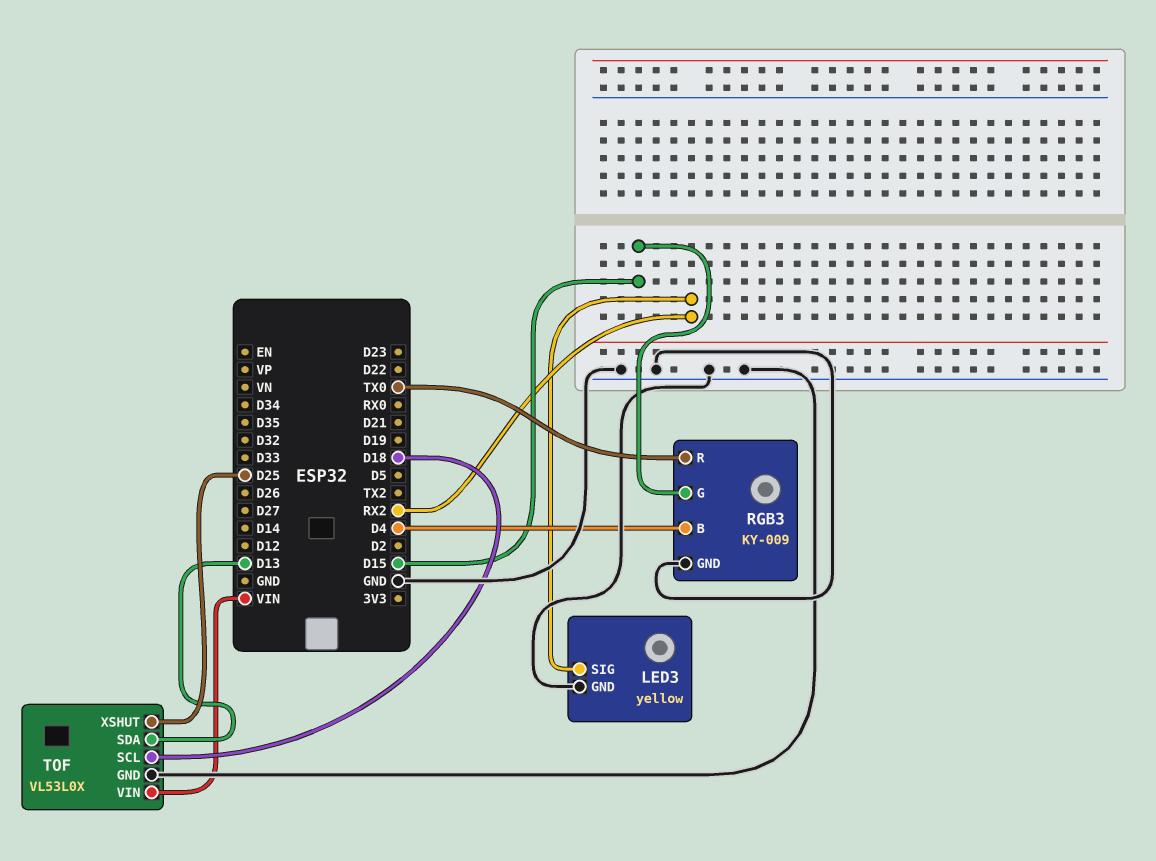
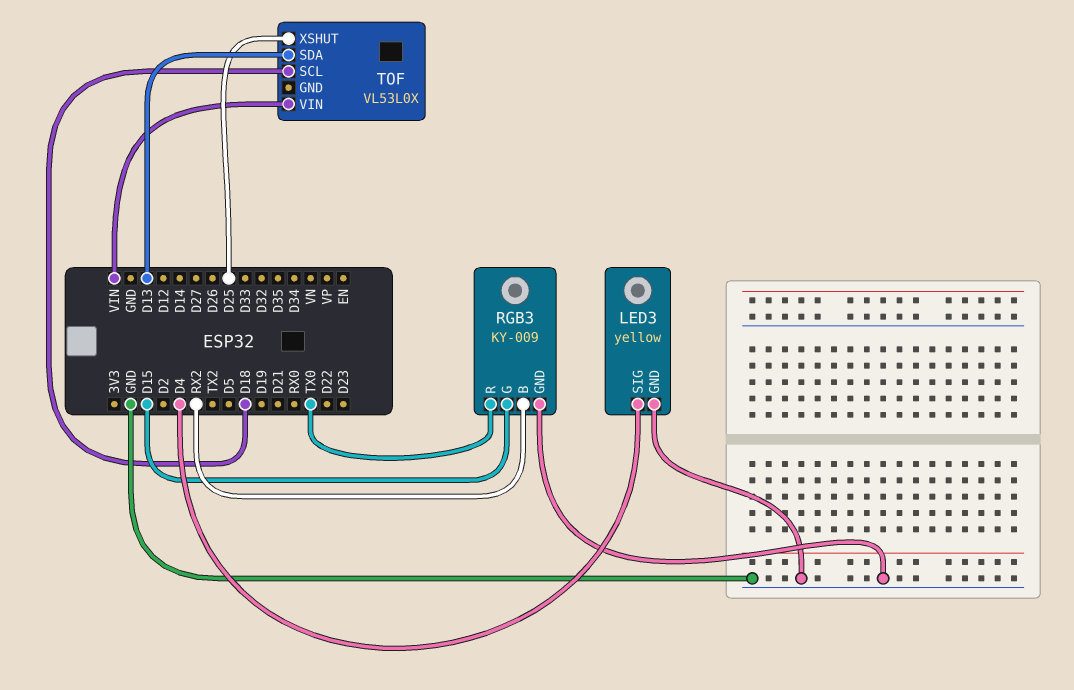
LED3 pin SIG: RX2 -> D4
RGB3 pin B: D4 -> RX2
TOF pin GND: GND -> none

